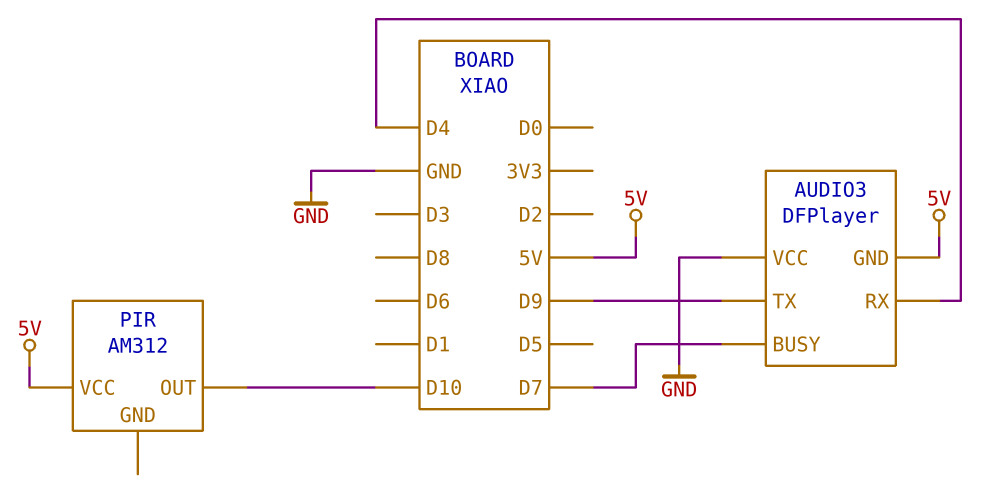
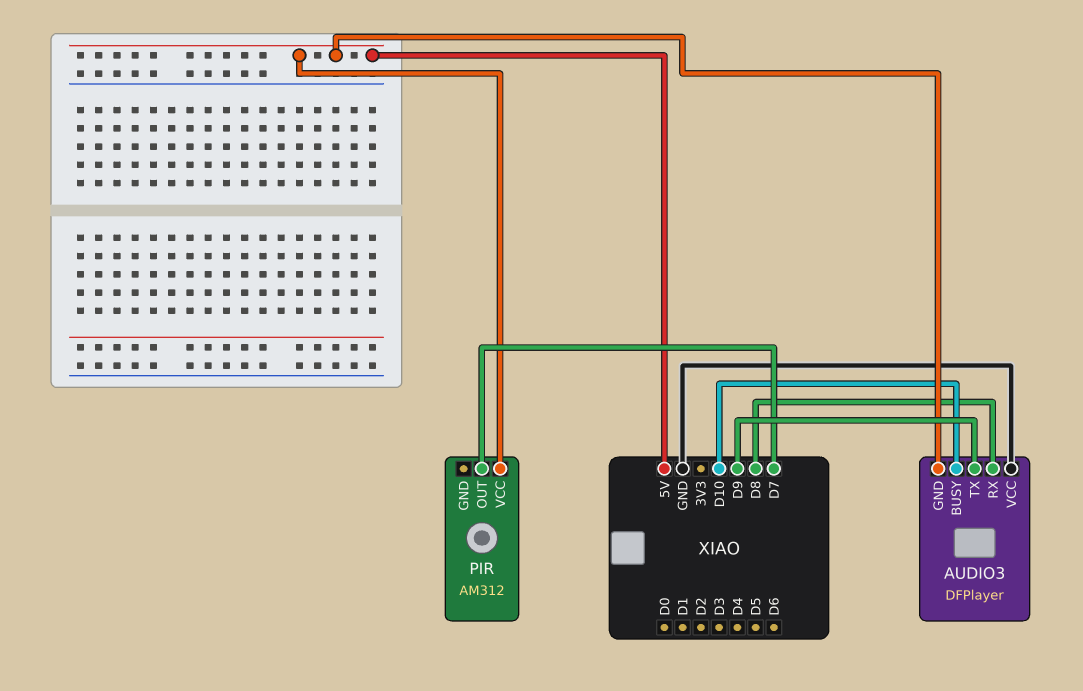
AUDIO3 pin BUSY: D7 -> D10
AUDIO3 pin RX: D4 -> D8
PIR pin OUT: D10 -> D7

